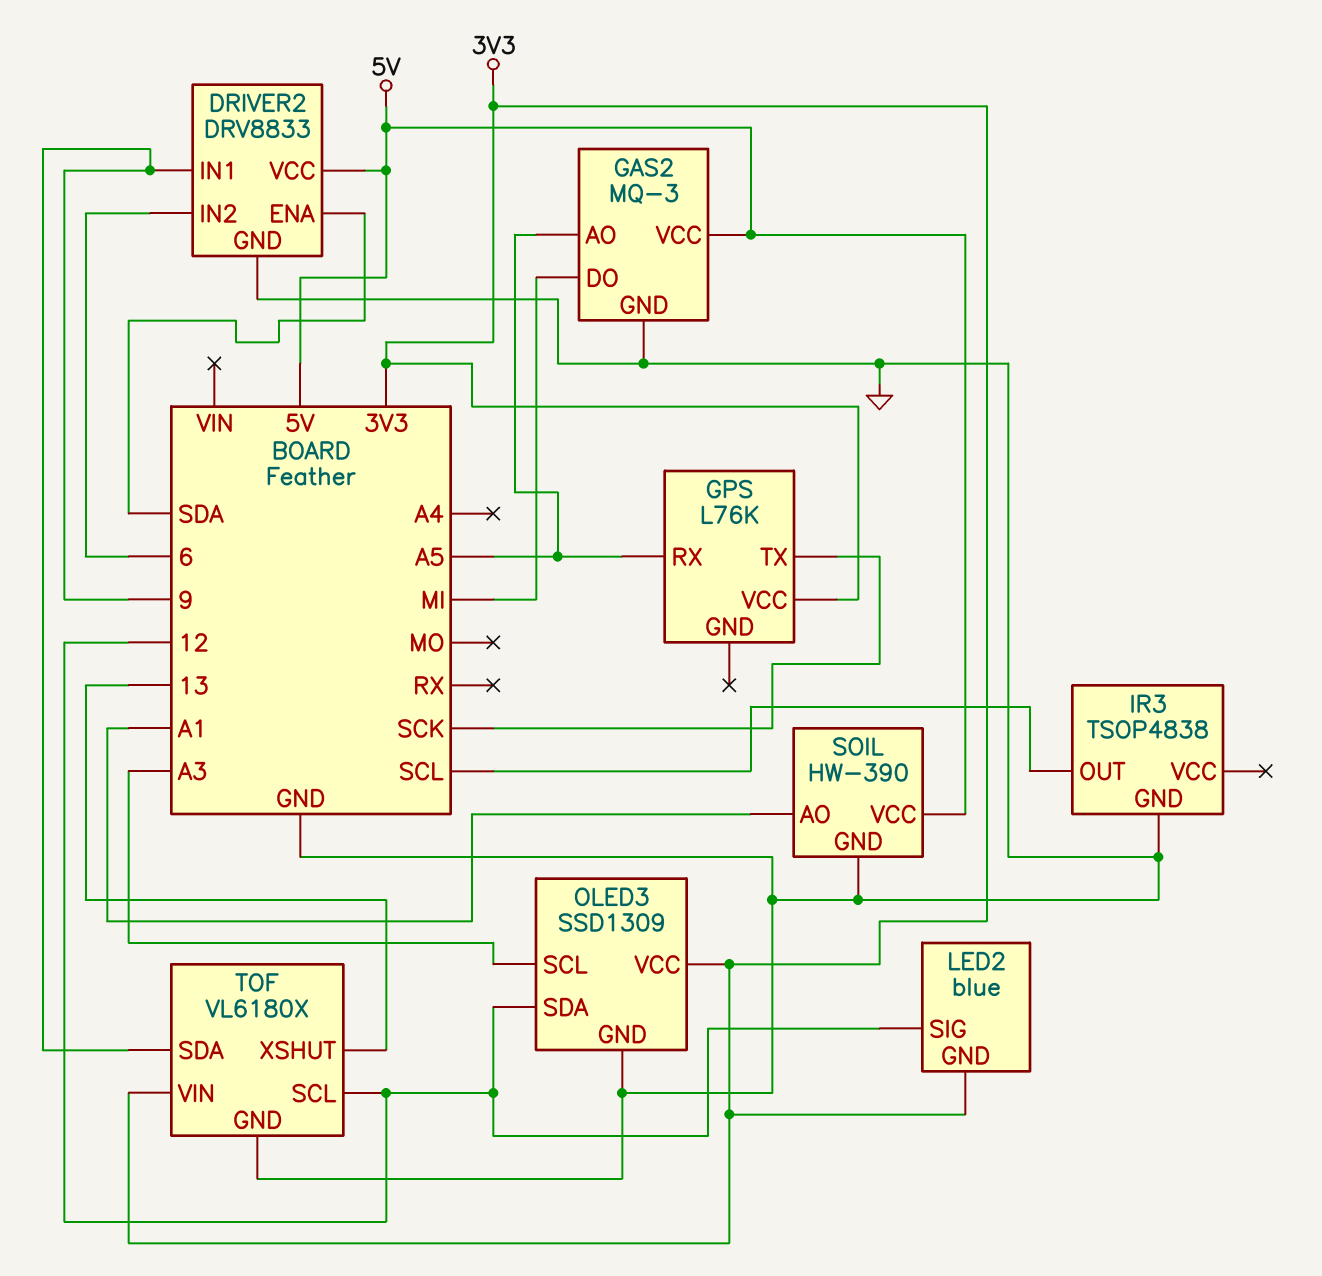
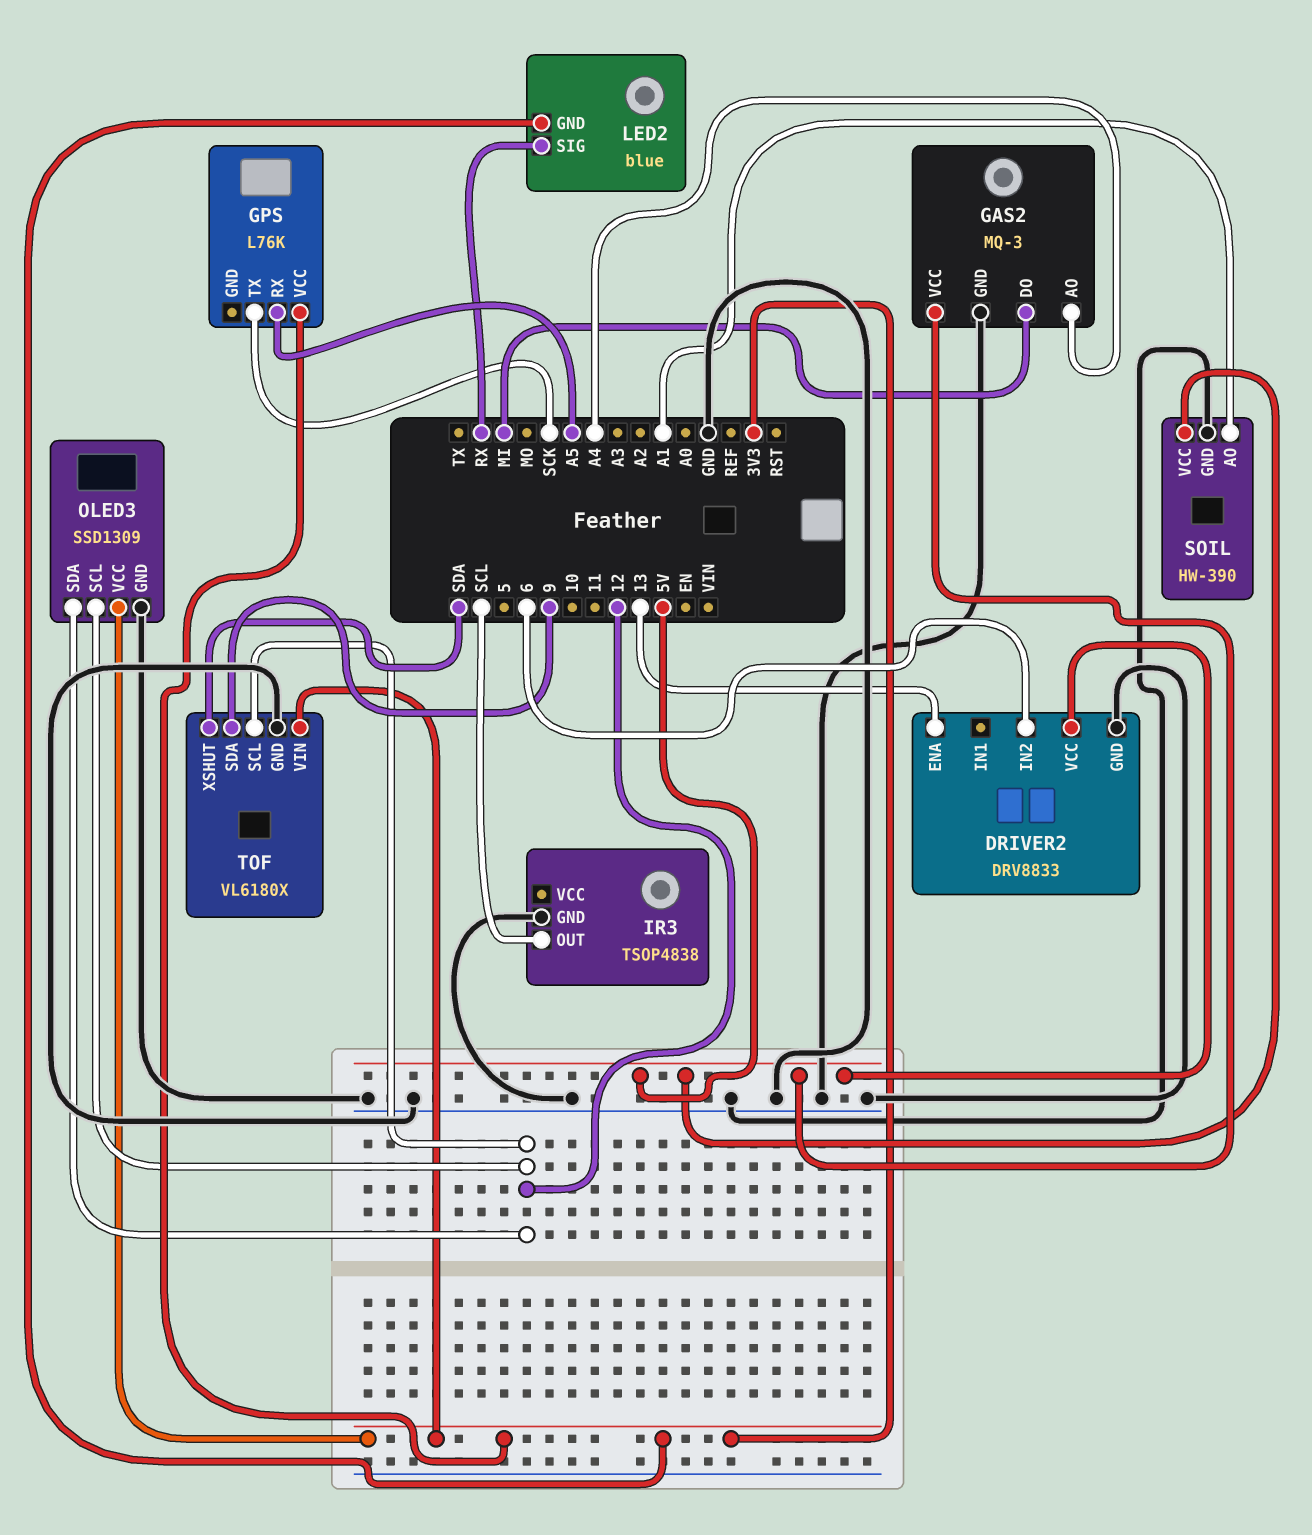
DRIVER2 pin ENA: SDA -> 13
DRIVER2 pin IN1: 9 -> none
GAS2 pin AO: A5 -> A4
LED2 pin SIG: 12 -> RX
OLED3 pin SCL: A3 -> 12
TOF pin XSHUT: 13 -> SDA

